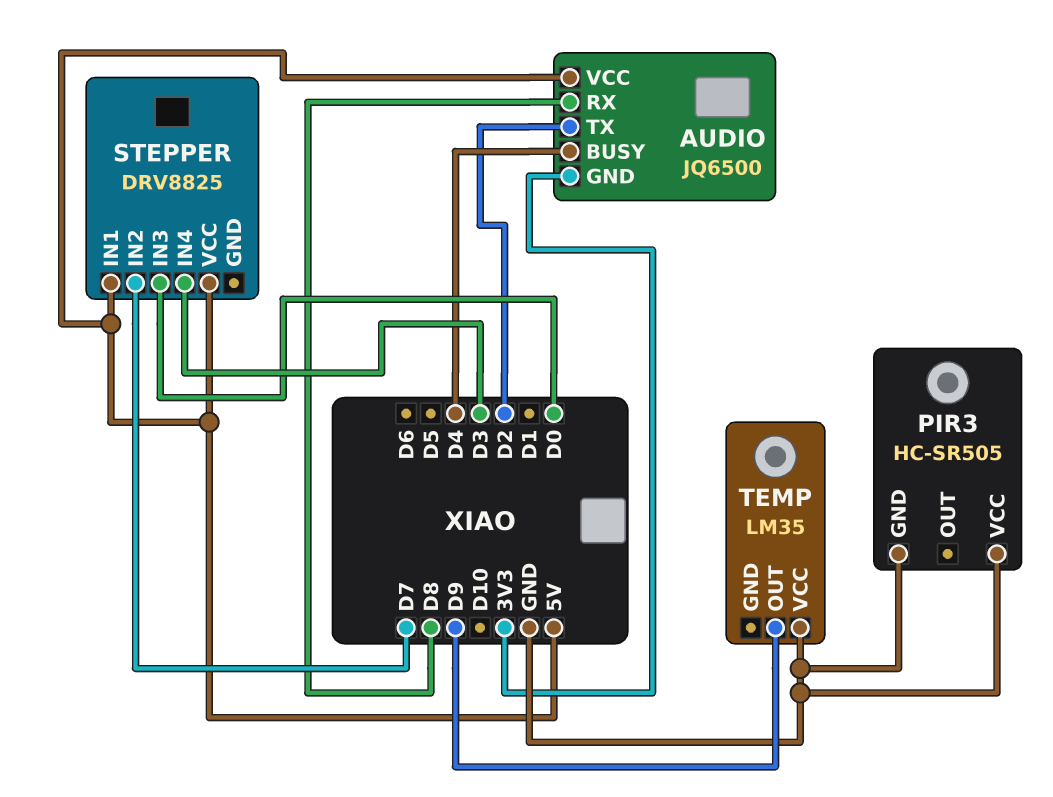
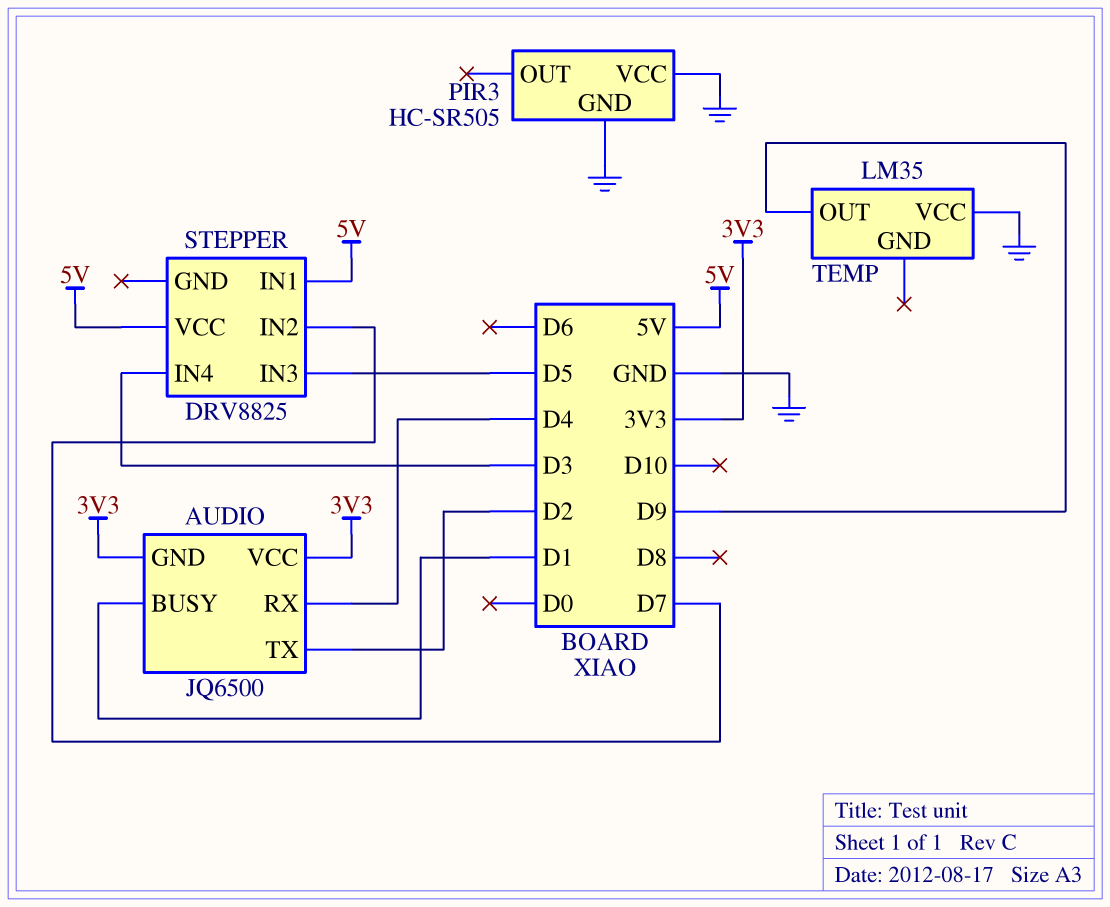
AUDIO pin BUSY: D4 -> D1
AUDIO pin RX: D8 -> D4
AUDIO pin VCC: 5V -> 3V3
STEPPER pin IN3: D0 -> D5

